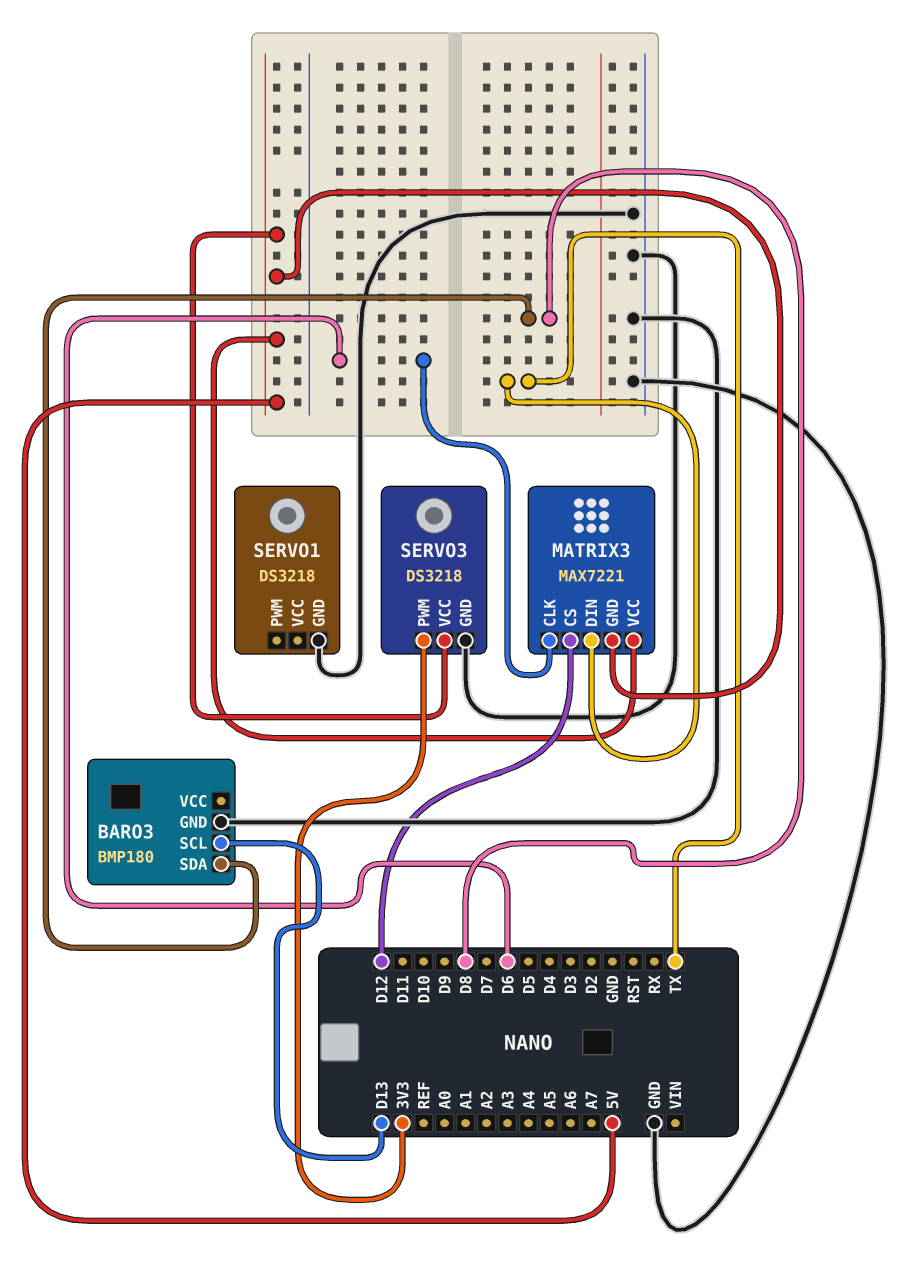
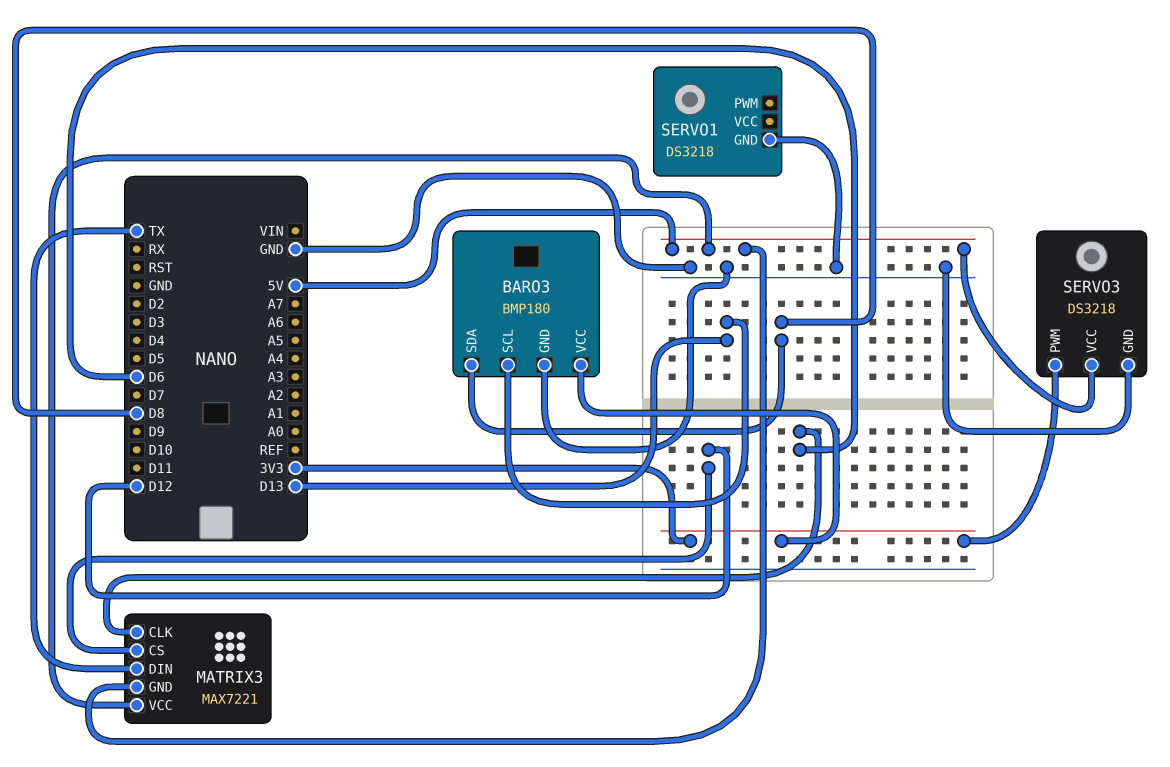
BARO3 pin VCC: none -> 3V3

